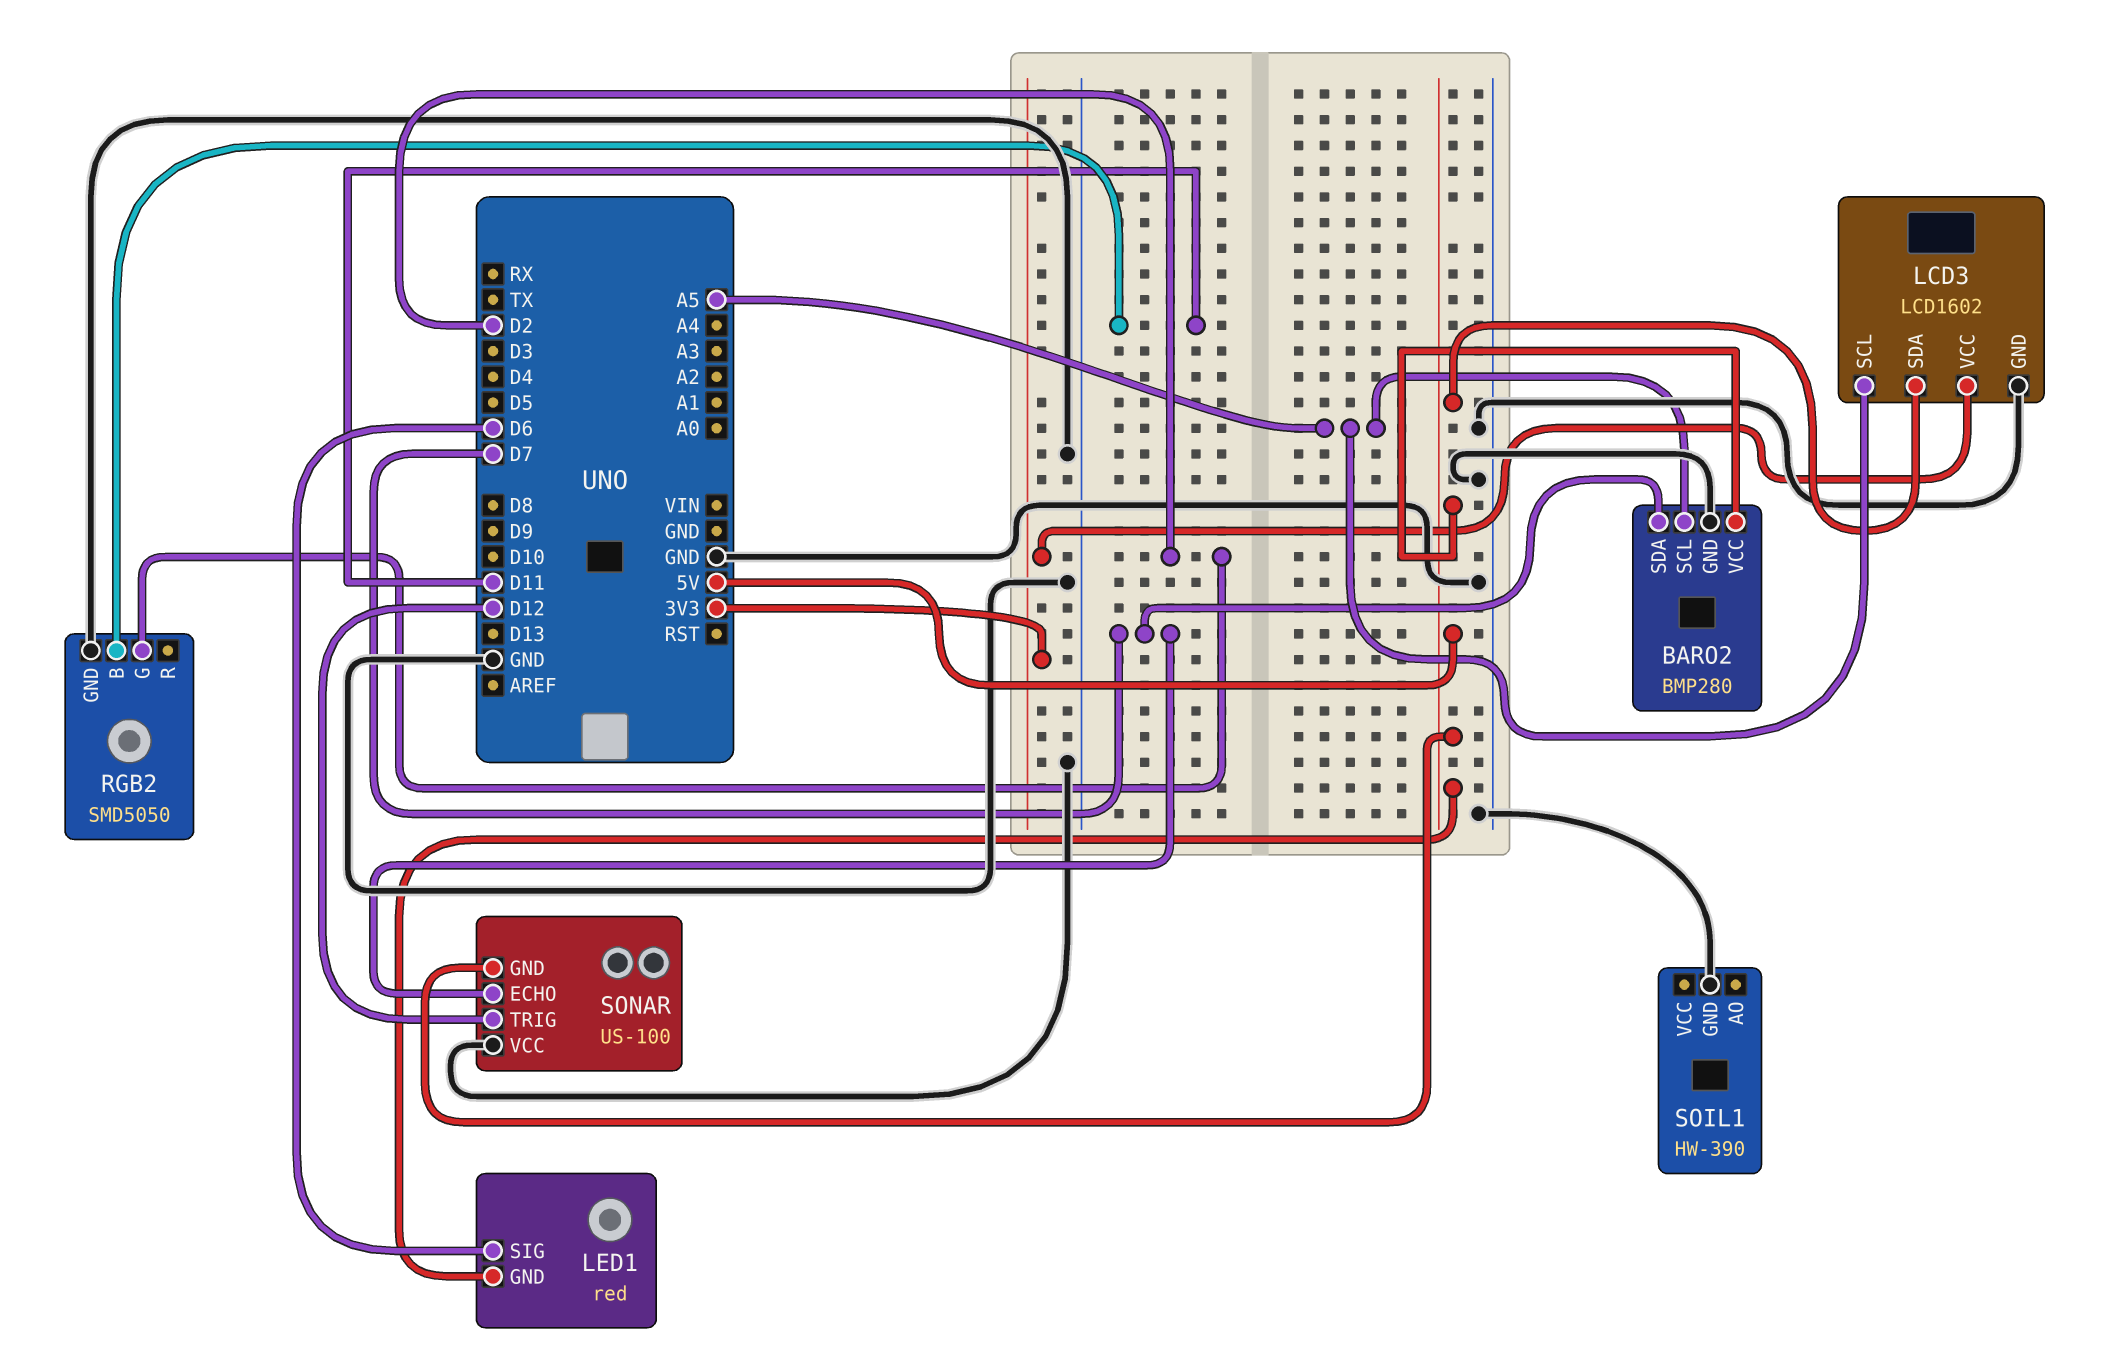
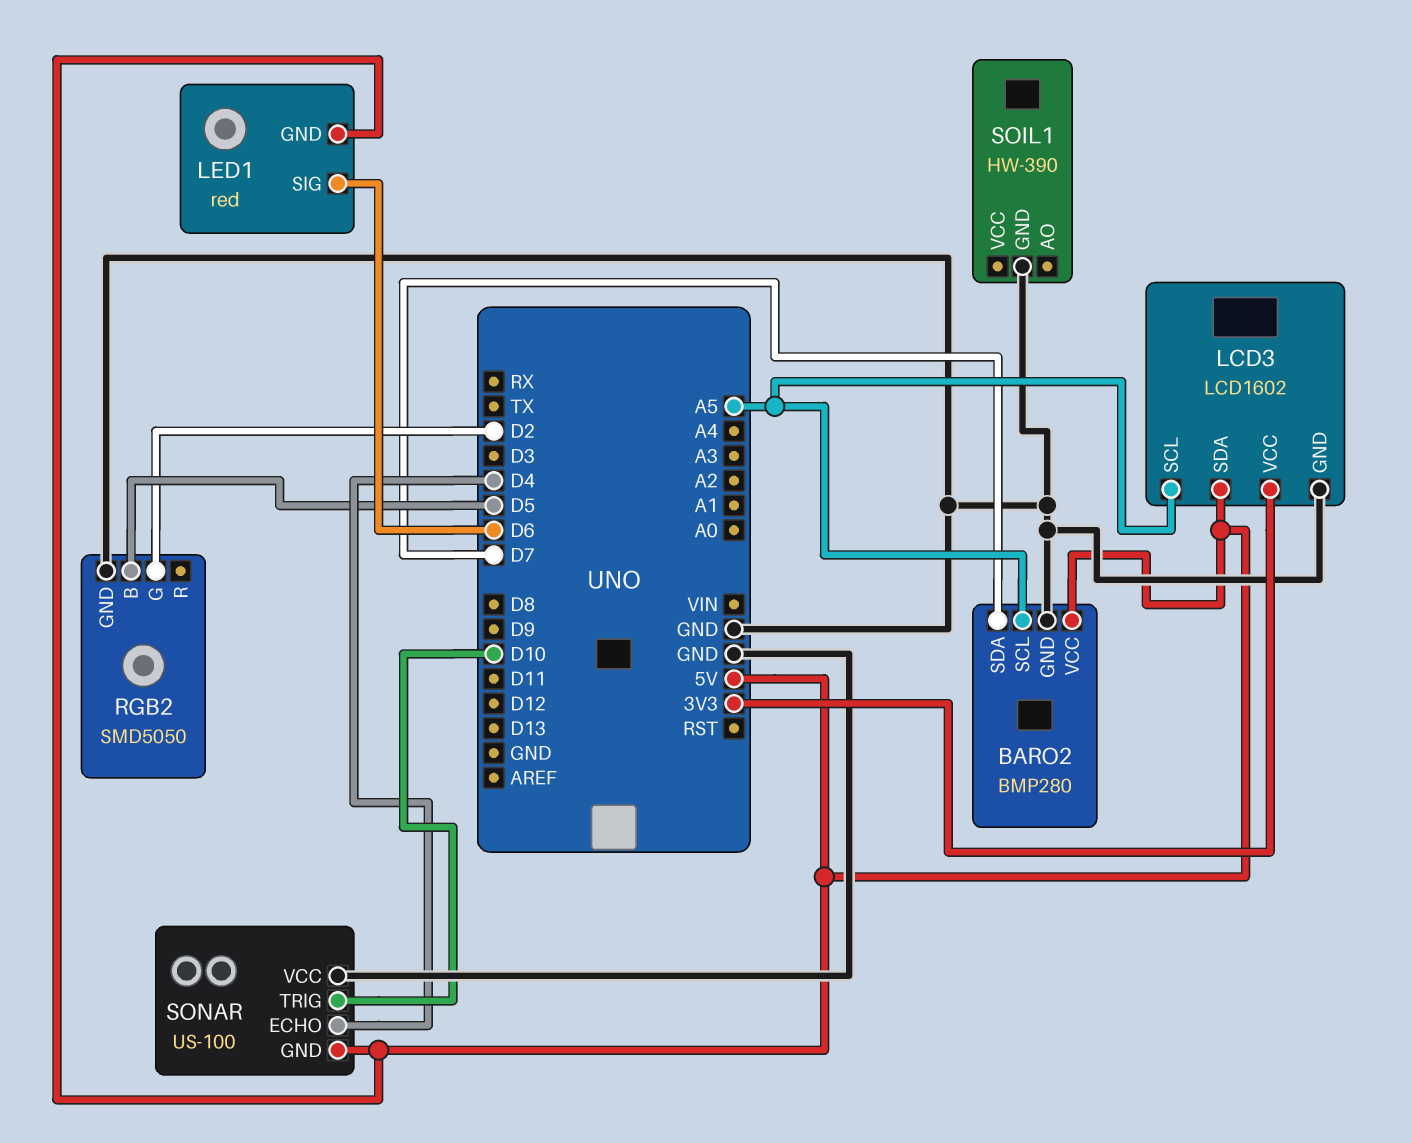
RGB2 pin B: D11 -> D5
SONAR pin ECHO: D7 -> D4
SONAR pin TRIG: D12 -> D10

